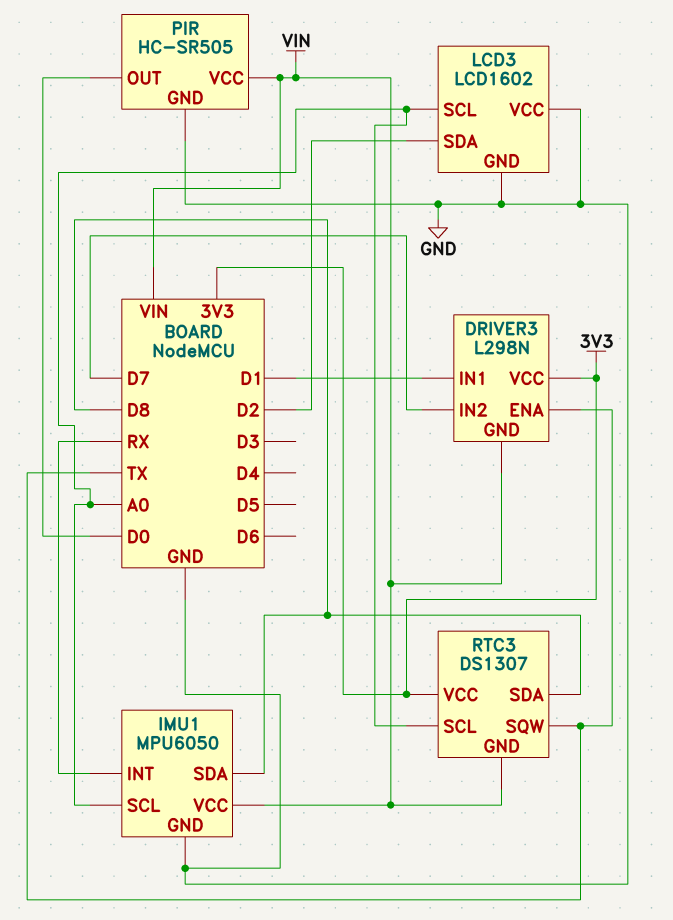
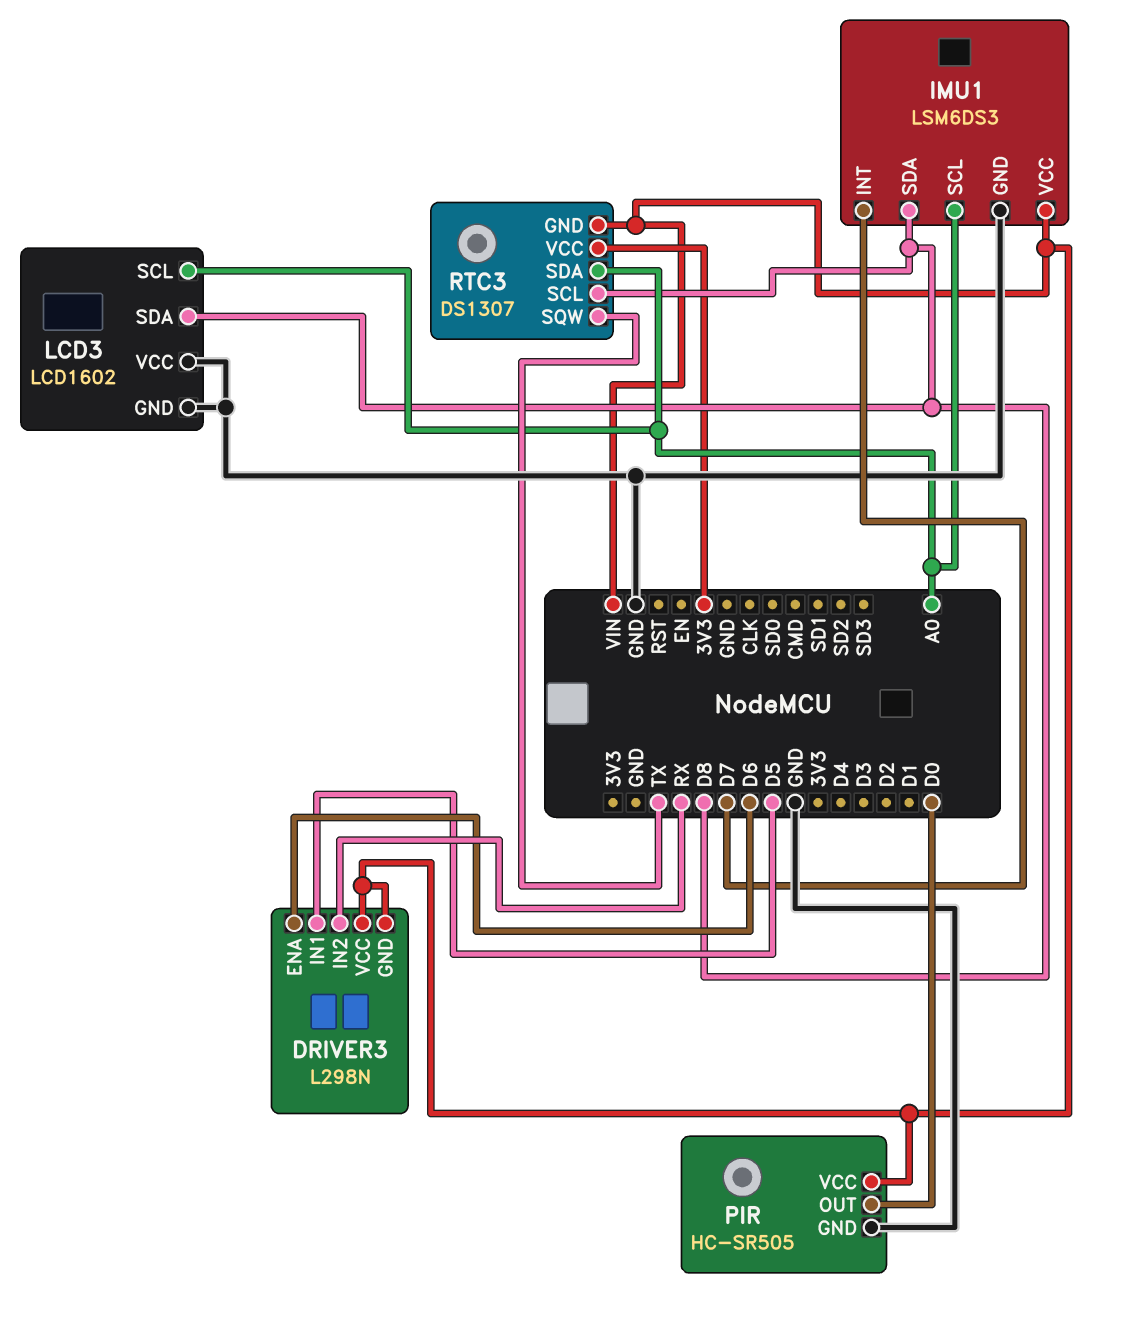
DRIVER3 pin ENA: TX -> D6
DRIVER3 pin IN1: D1 -> D5
DRIVER3 pin IN2: D7 -> RX
DRIVER3 pin VCC: 3V3 -> VIN
IMU1: MPU6050 -> LSM6DS3
IMU1 pin INT: RX -> D7
LCD3 pin SDA: D2 -> D8
RTC3 pin SCL: A0 -> D8
RTC3 pin SDA: D8 -> A0

